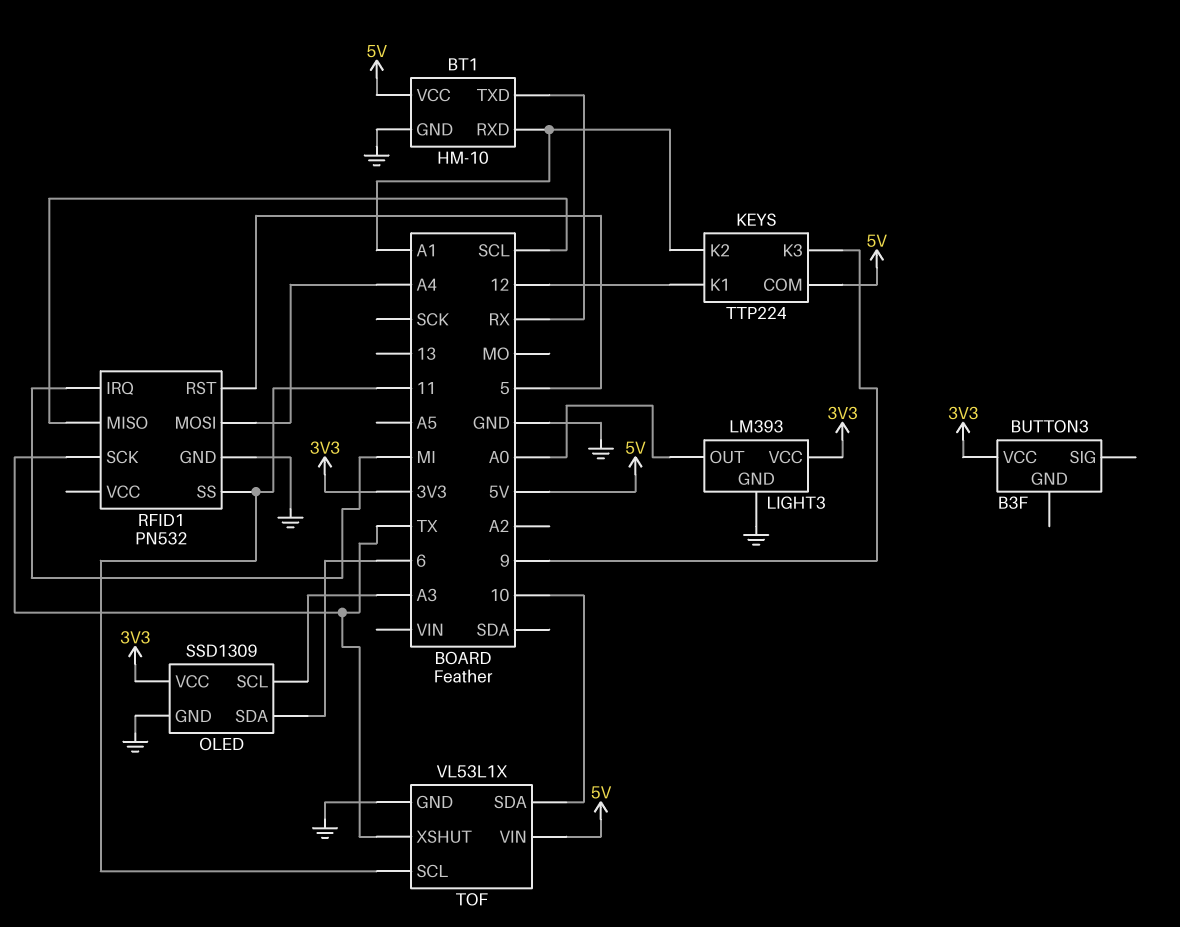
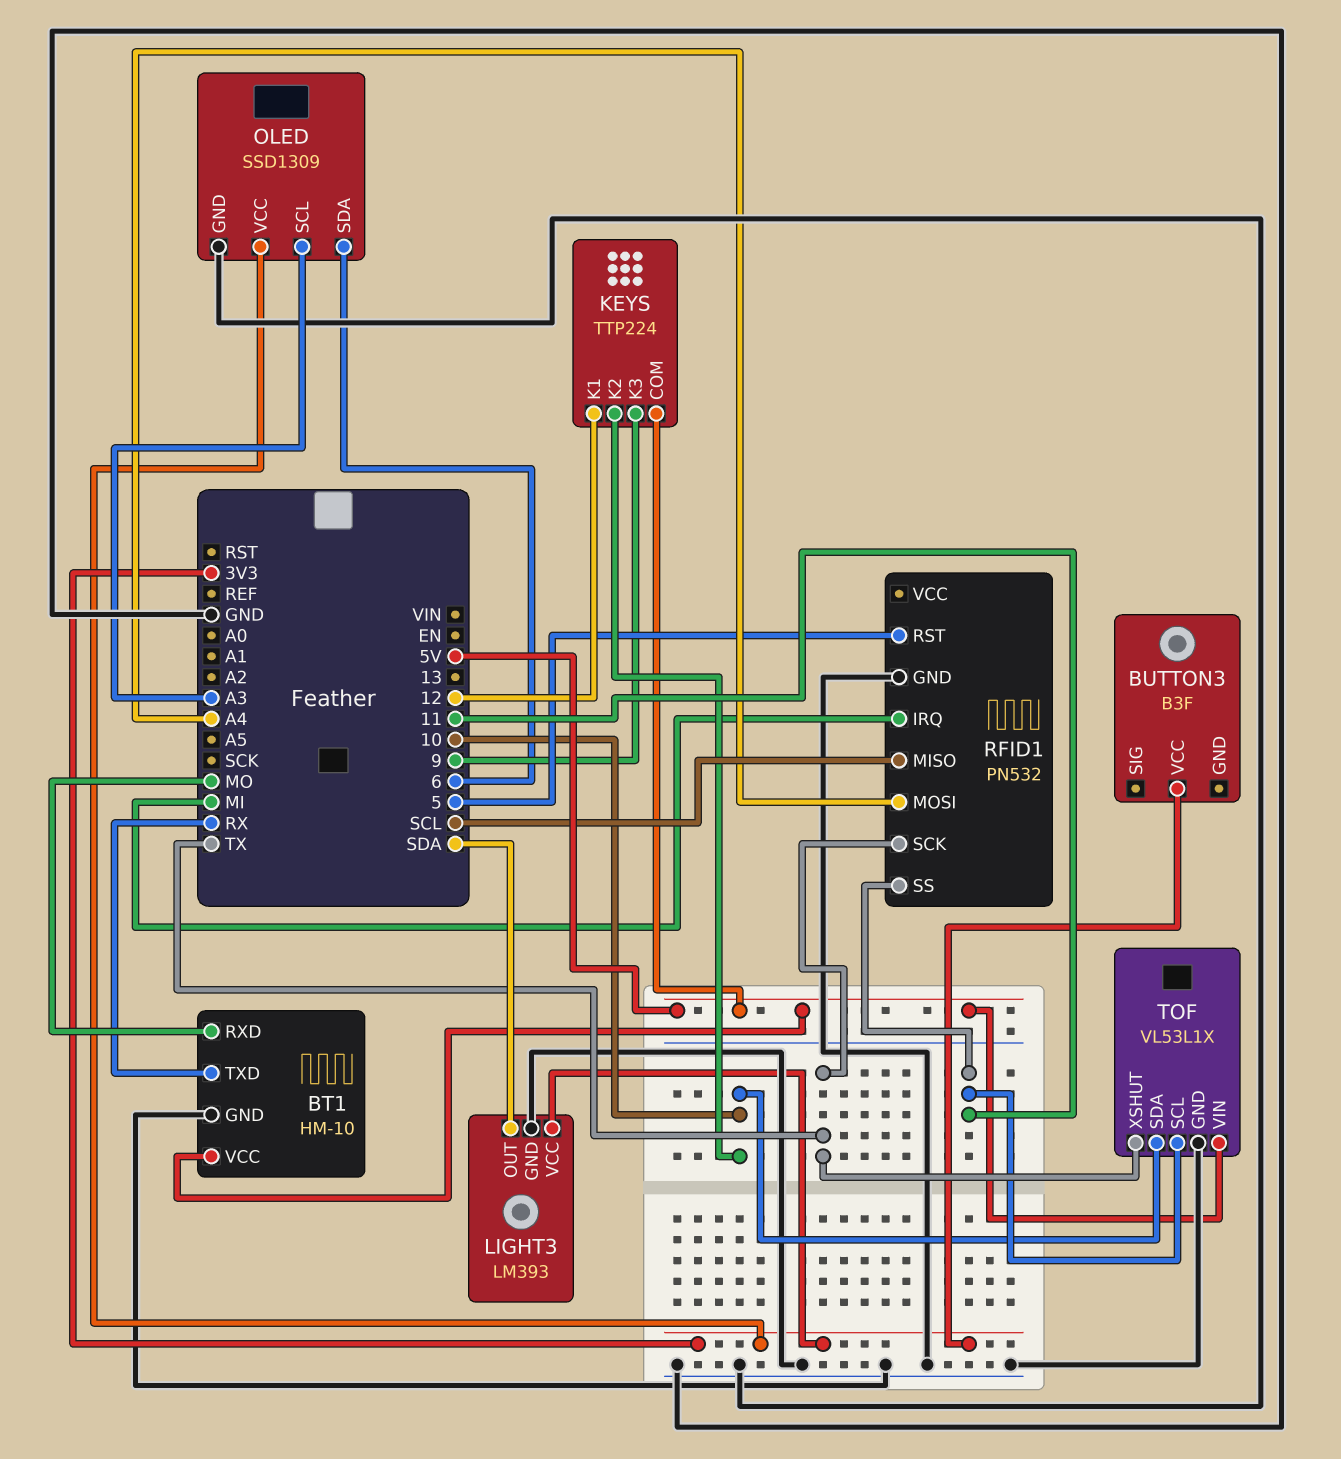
BT1 pin RXD: A1 -> MO
KEYS pin K2: A1 -> 10
LIGHT3 pin OUT: A0 -> SDA

